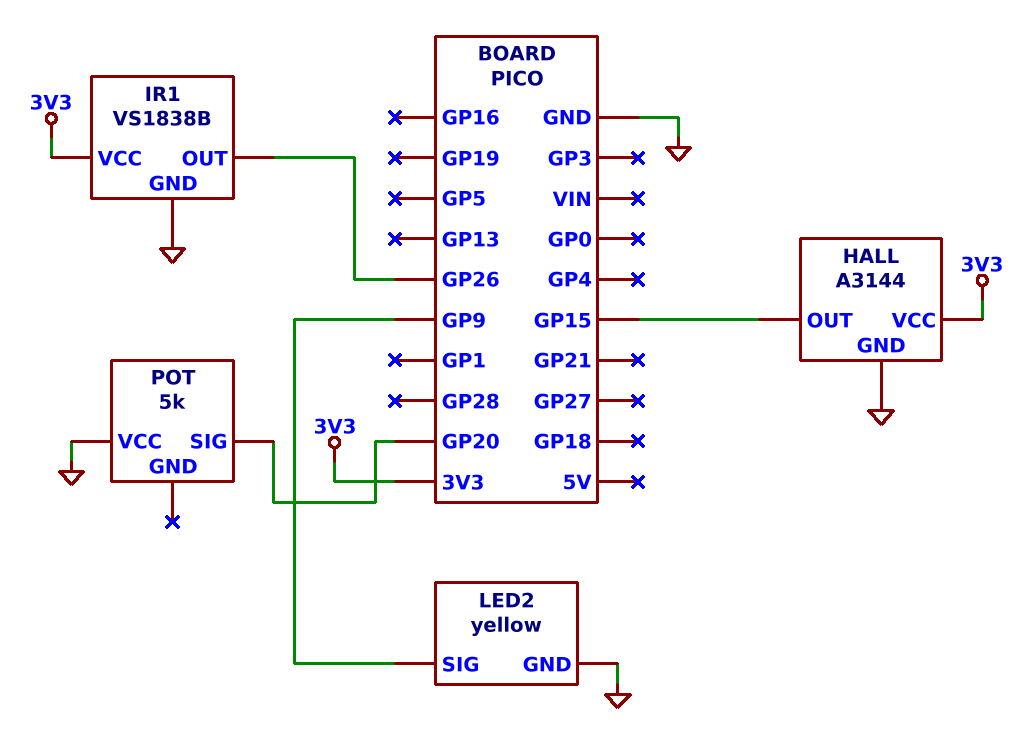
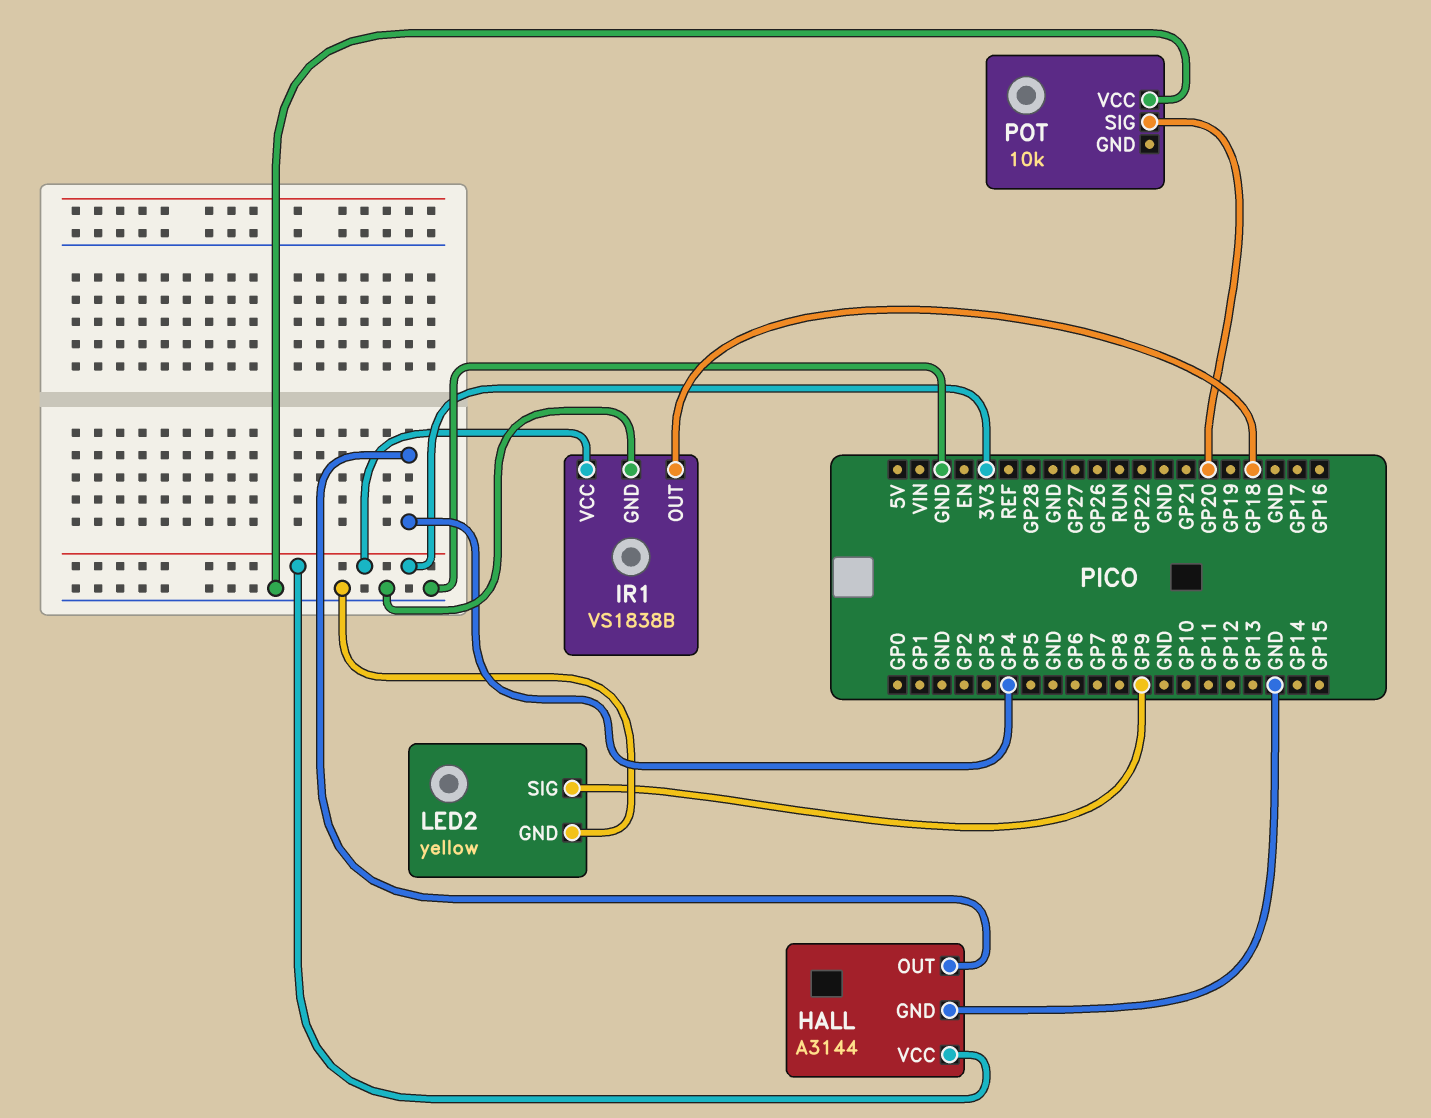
HALL pin OUT: GP15 -> GP4
IR1 pin OUT: GP26 -> GP18
POT: 5k -> 10k

